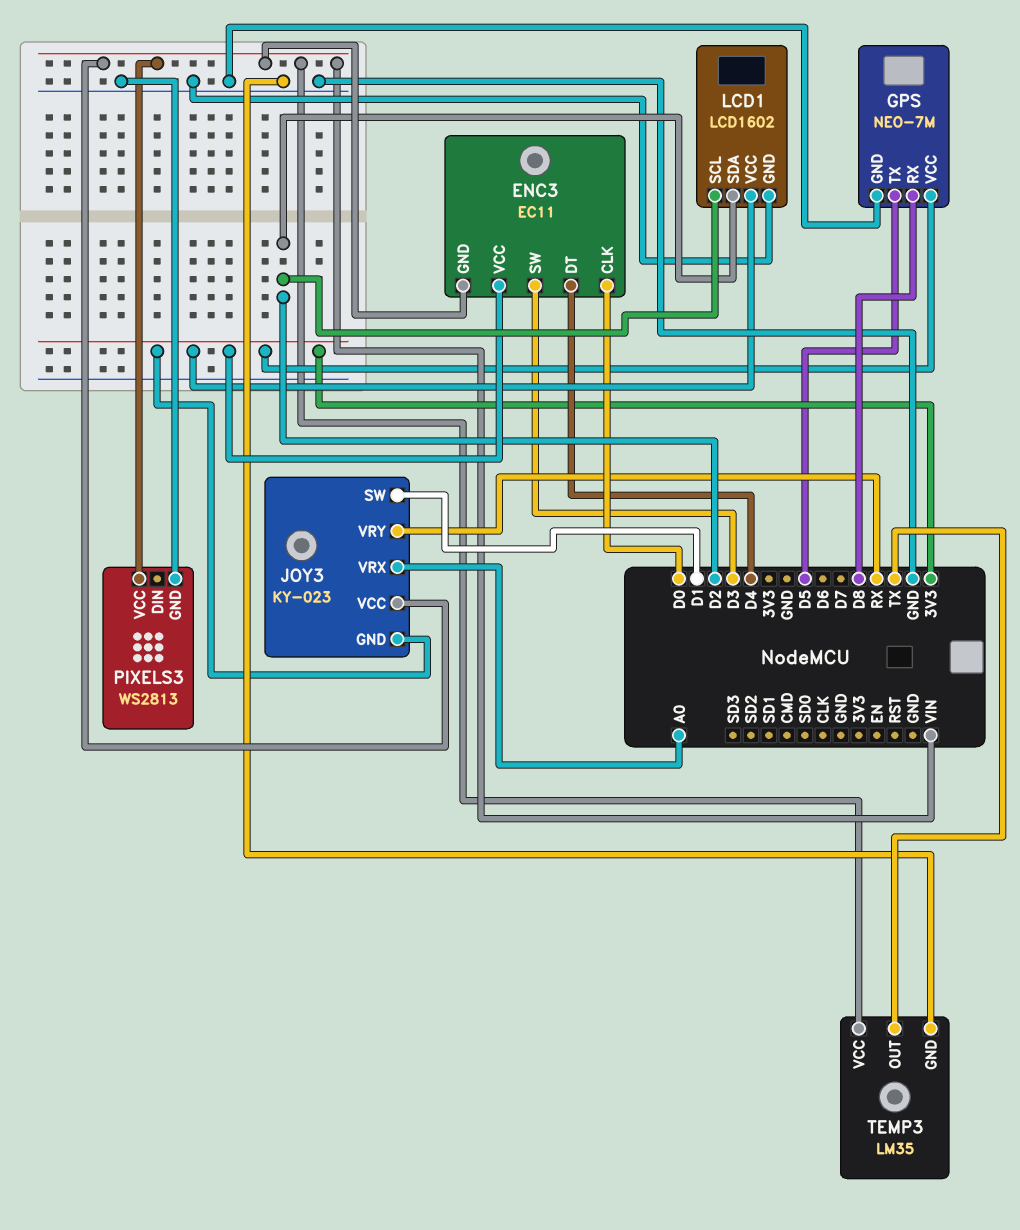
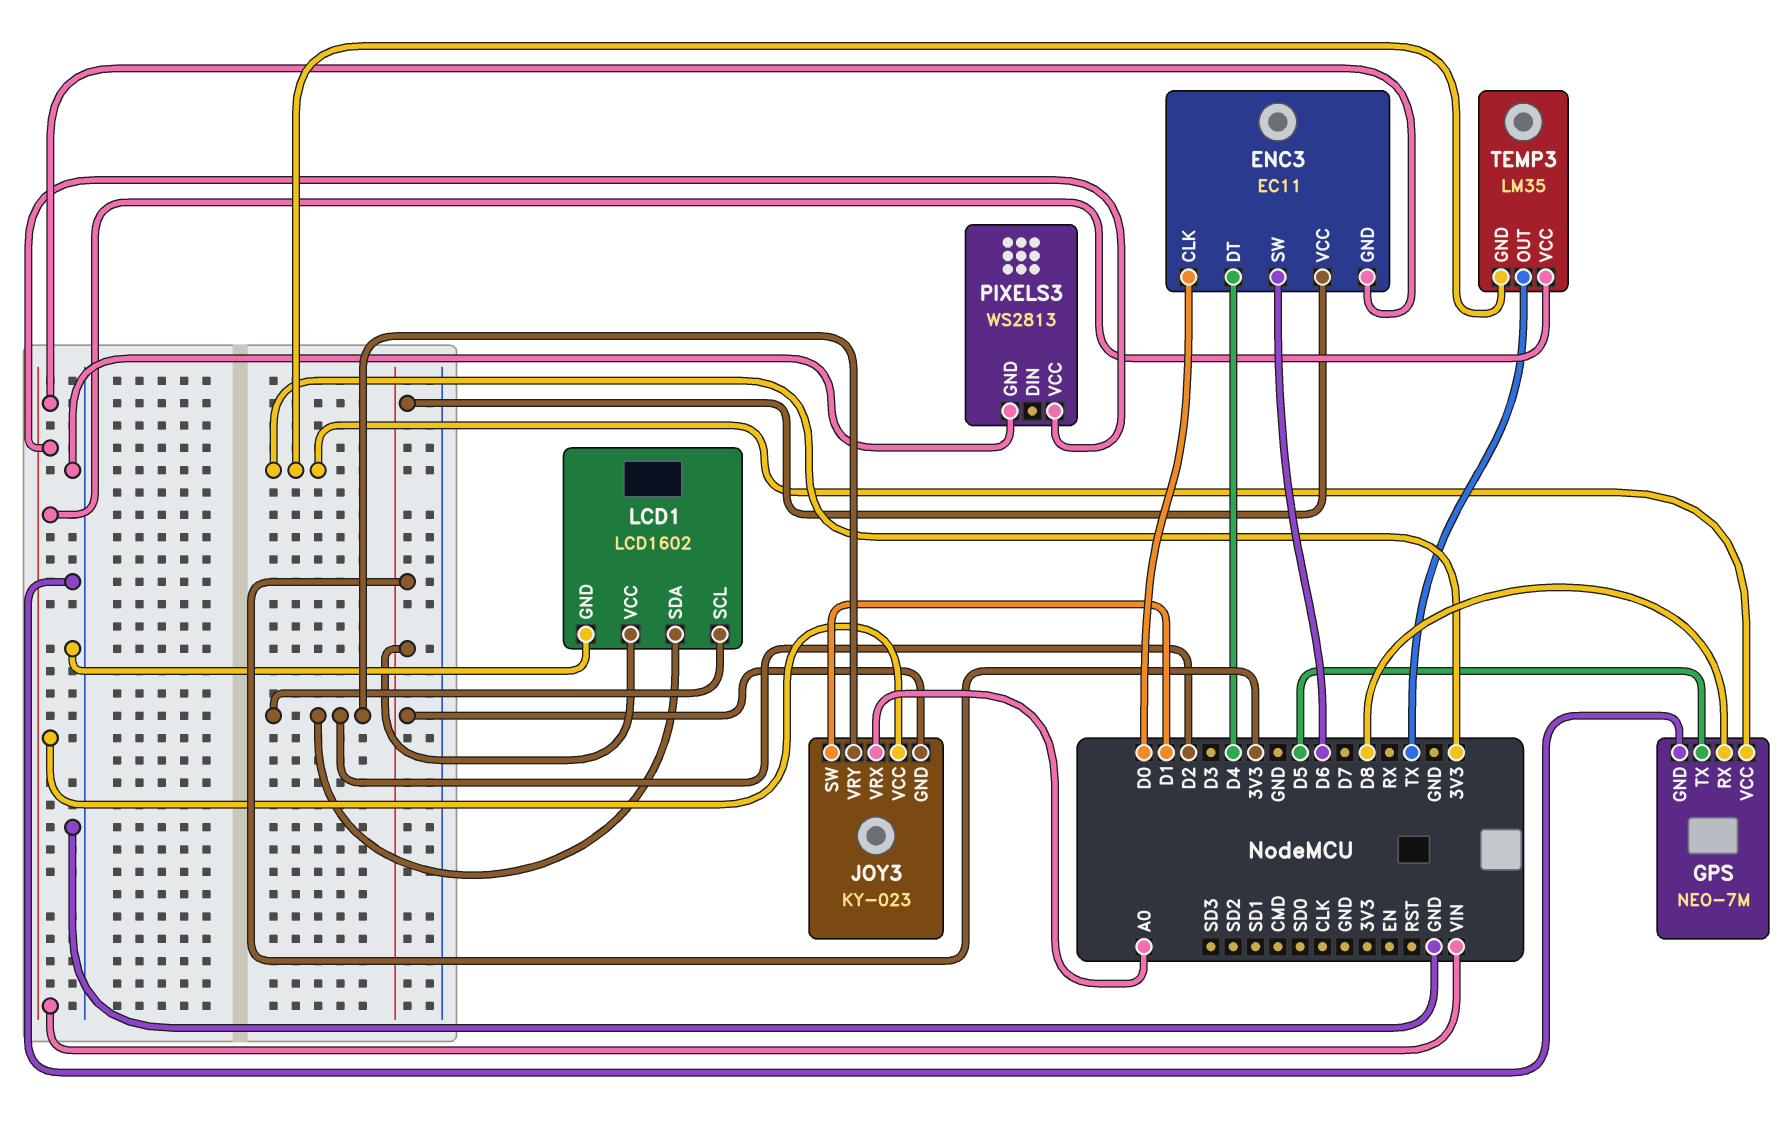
ENC3 pin SW: D3 -> D6
JOY3 pin VRY: RX -> D2
TEMP3 pin GND: GND -> 3V3

